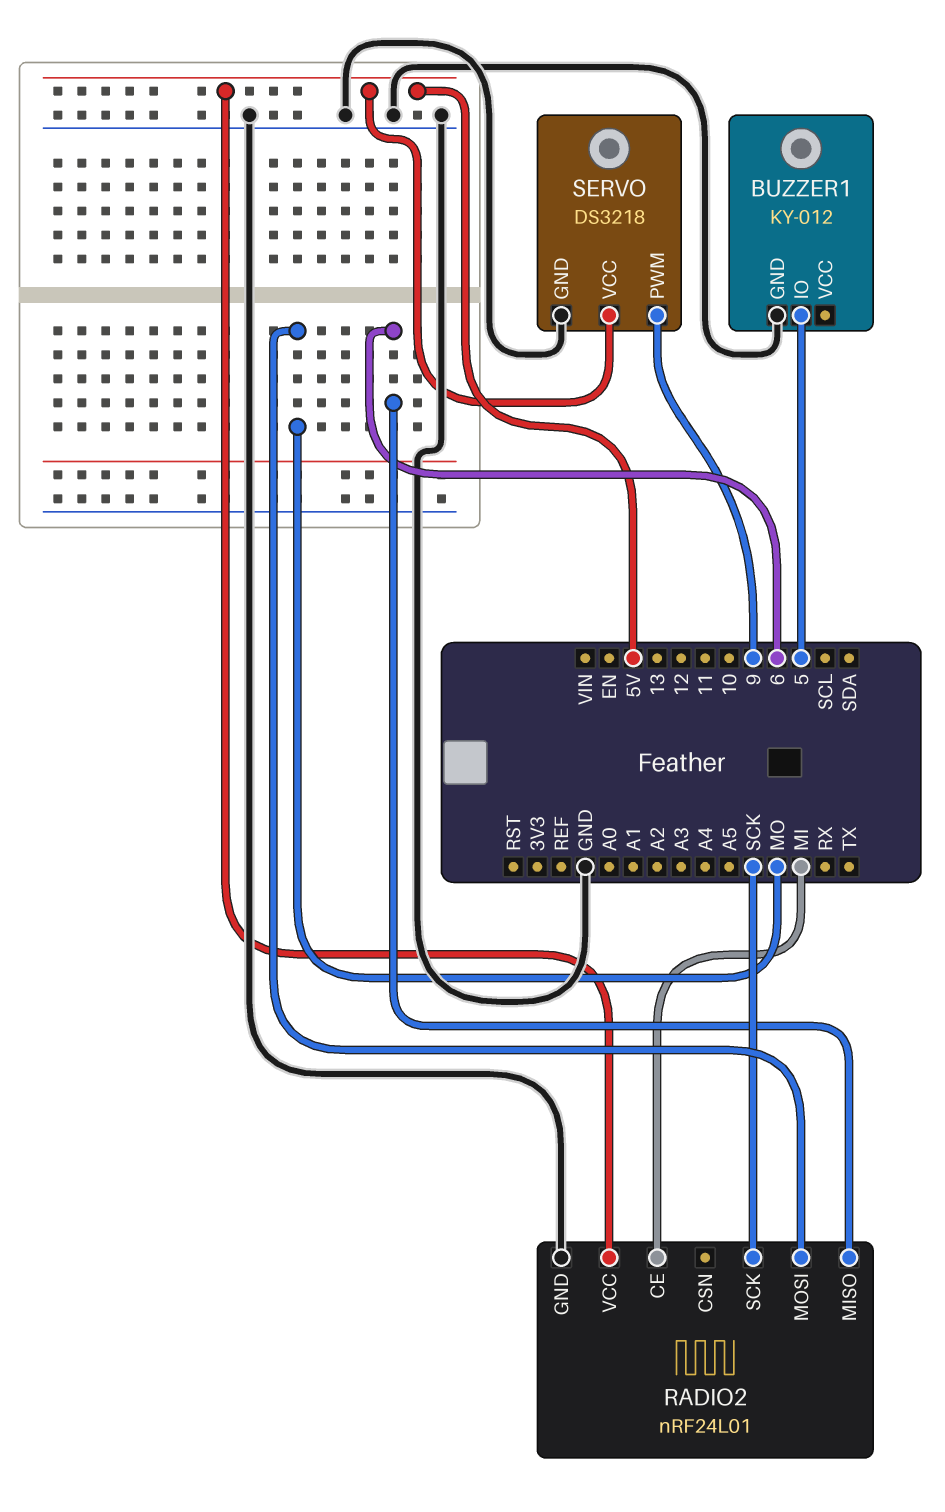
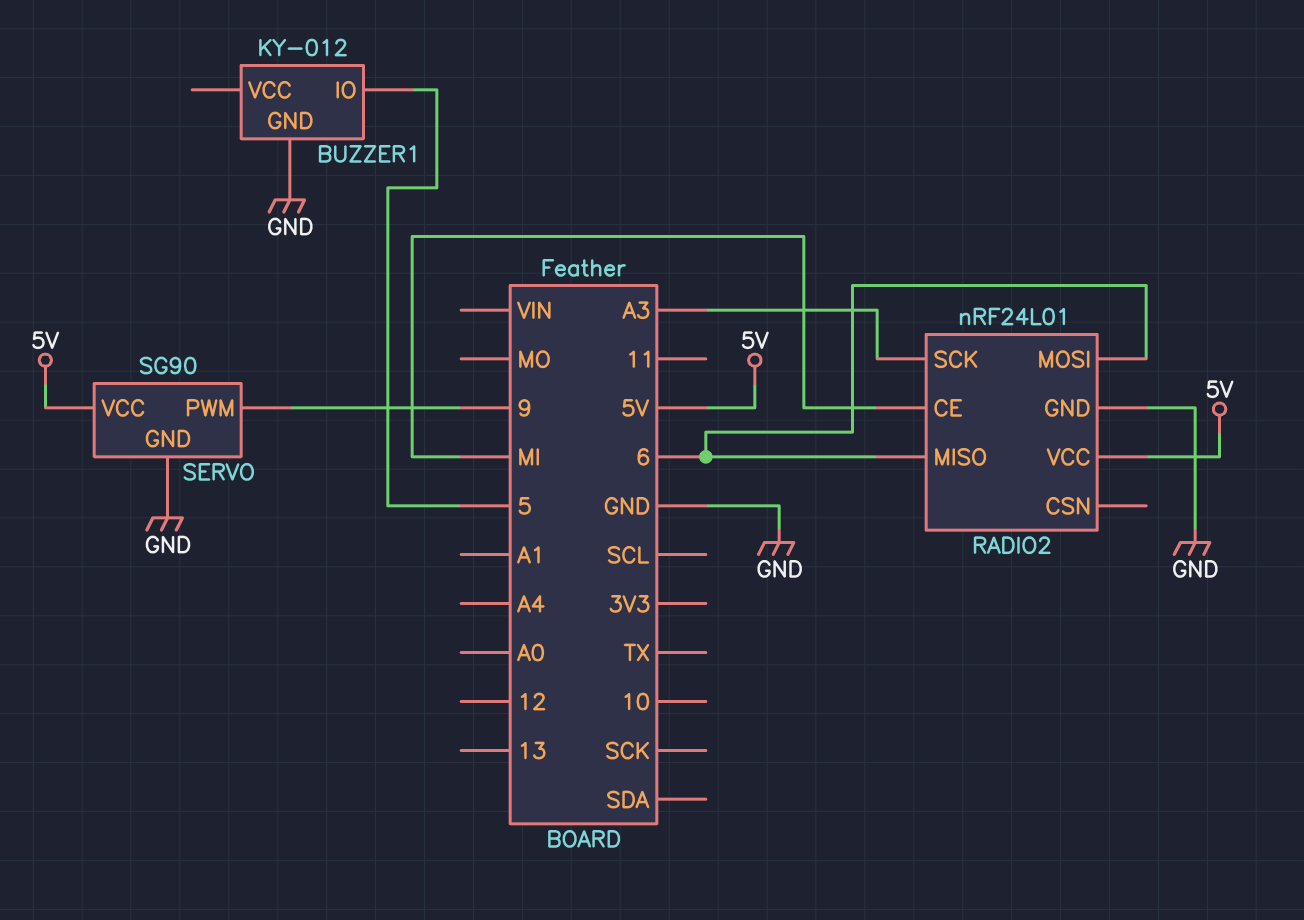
RADIO2 pin MOSI: MO -> 6
RADIO2 pin SCK: SCK -> A3
SERVO: DS3218 -> SG90

